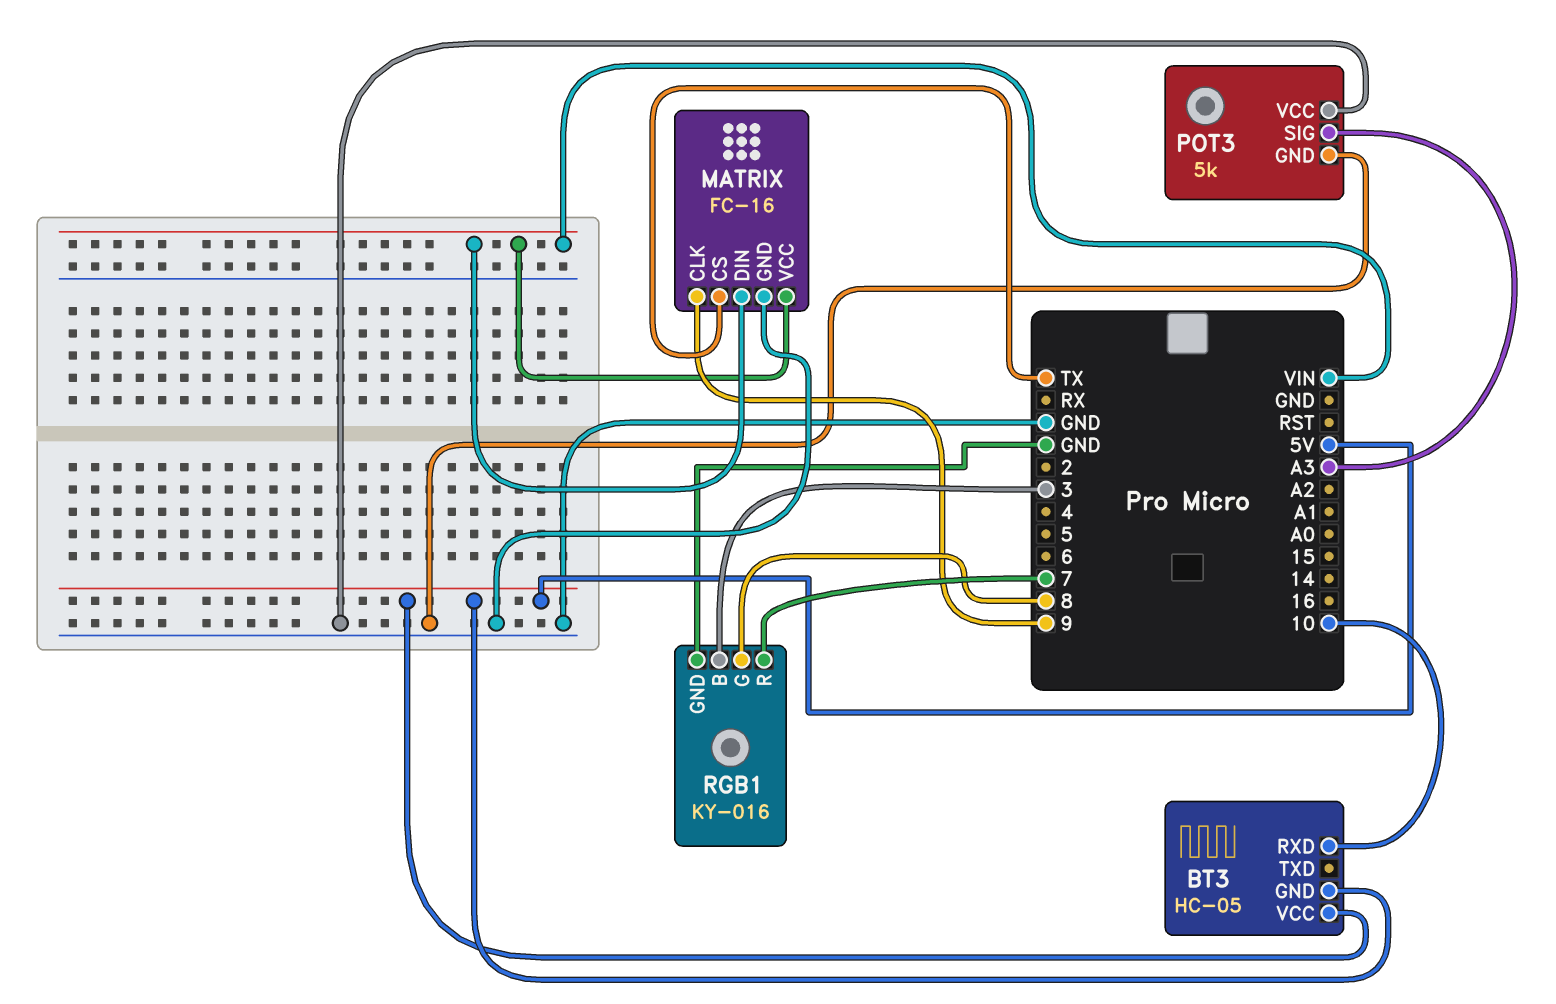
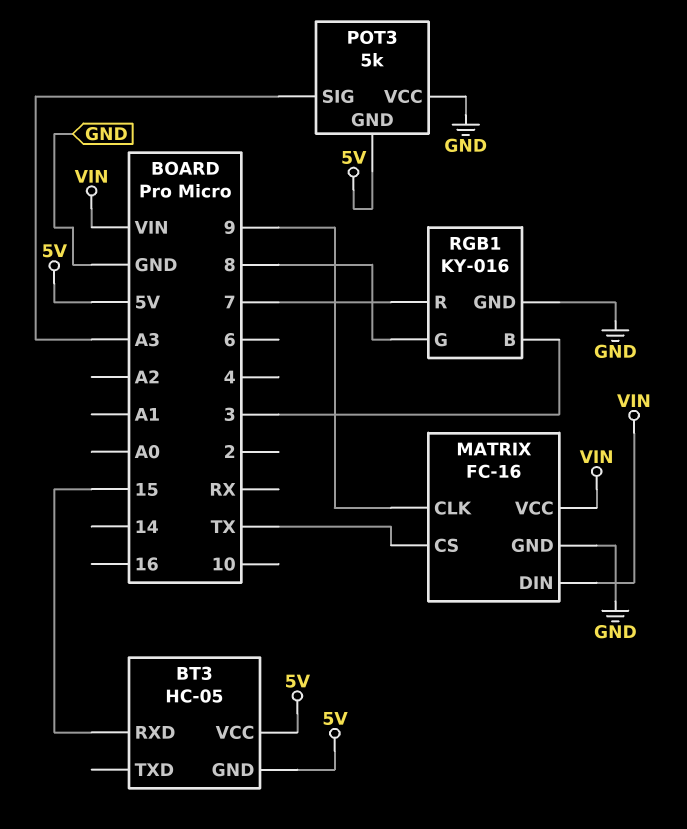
BT3 pin RXD: 10 -> 15
POT3 pin GND: GND -> 5V

